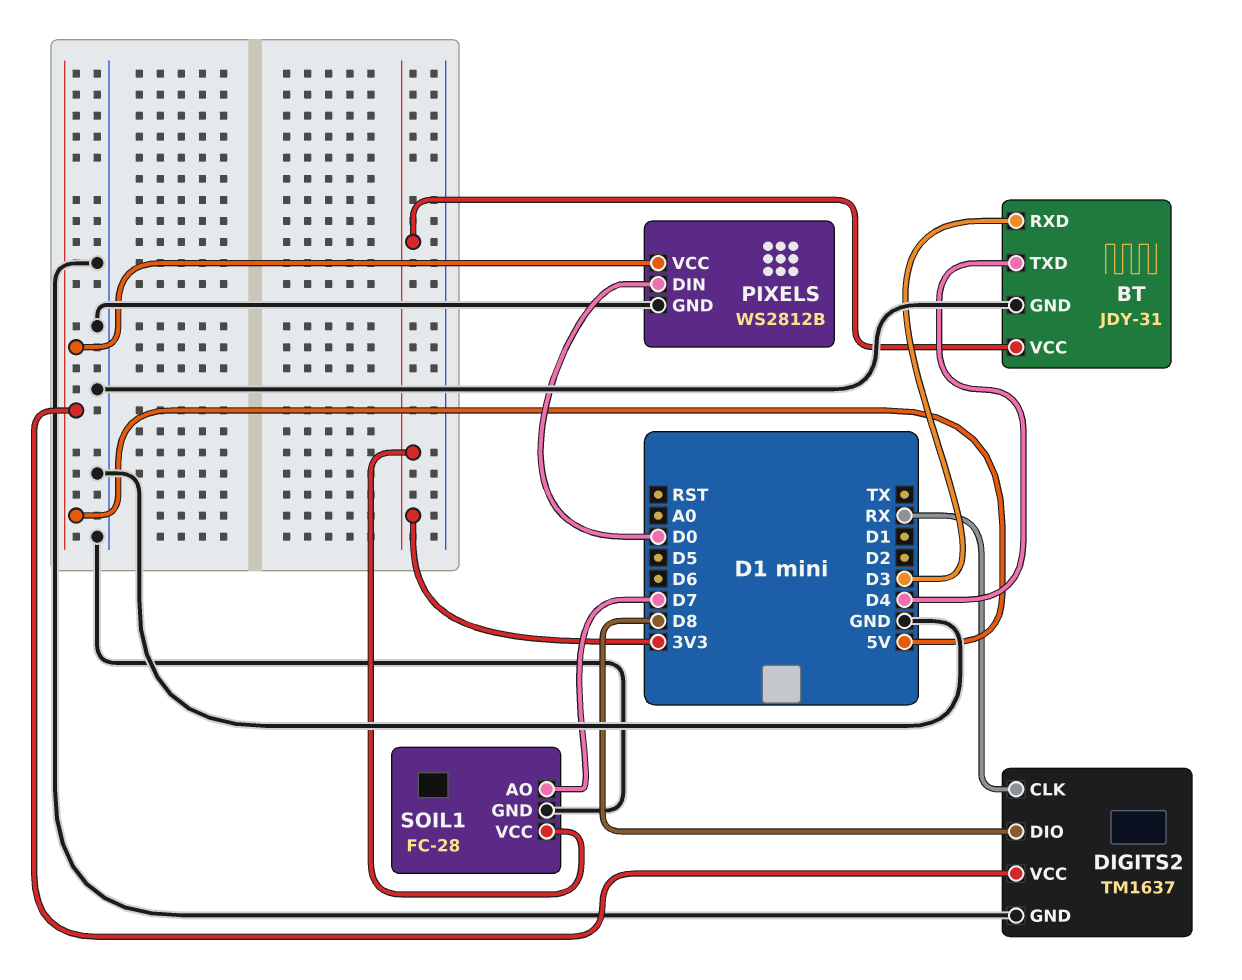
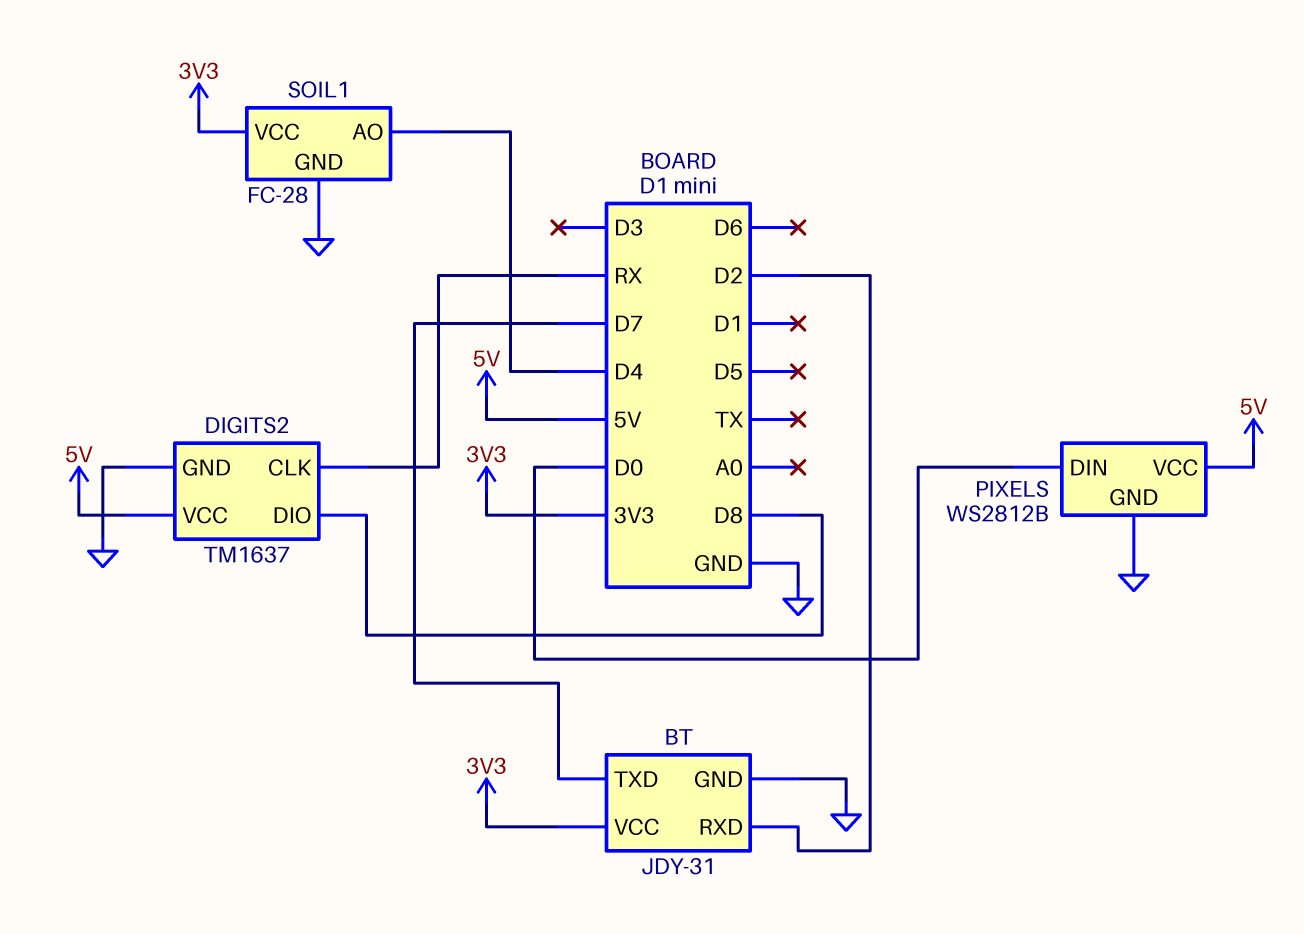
BT pin RXD: D3 -> D2
BT pin TXD: D4 -> D7
SOIL1 pin AO: D7 -> D4

